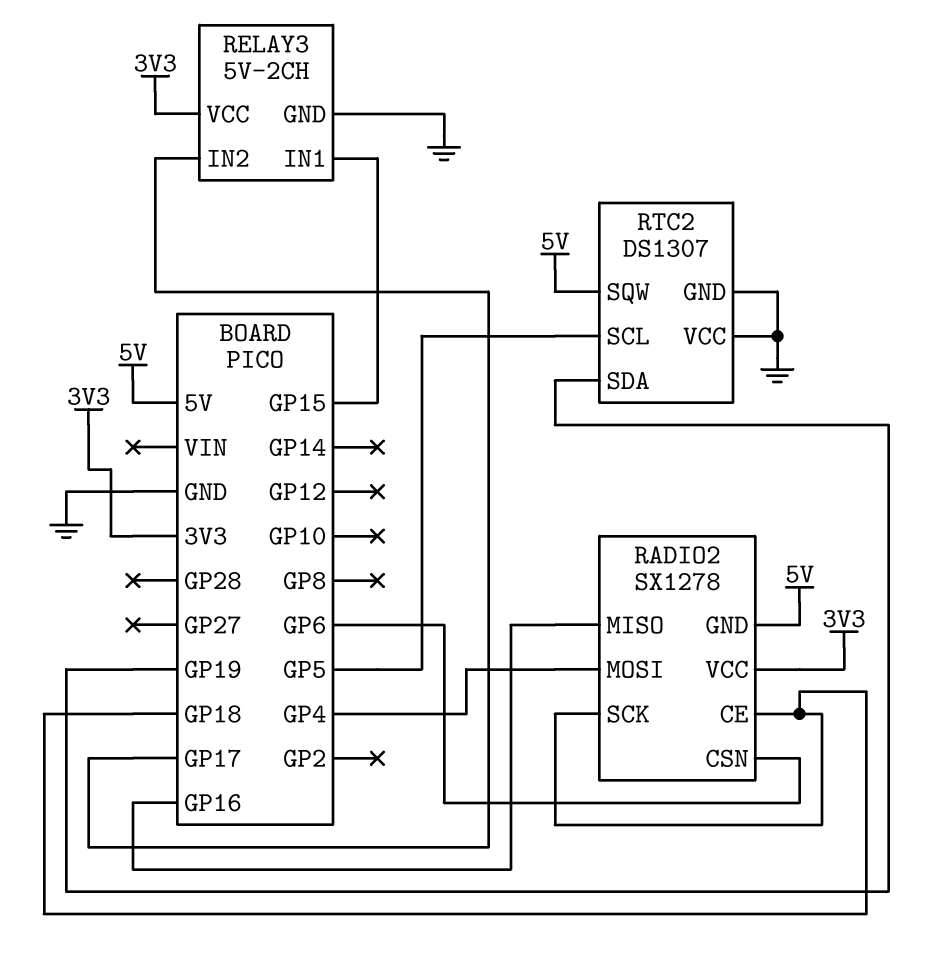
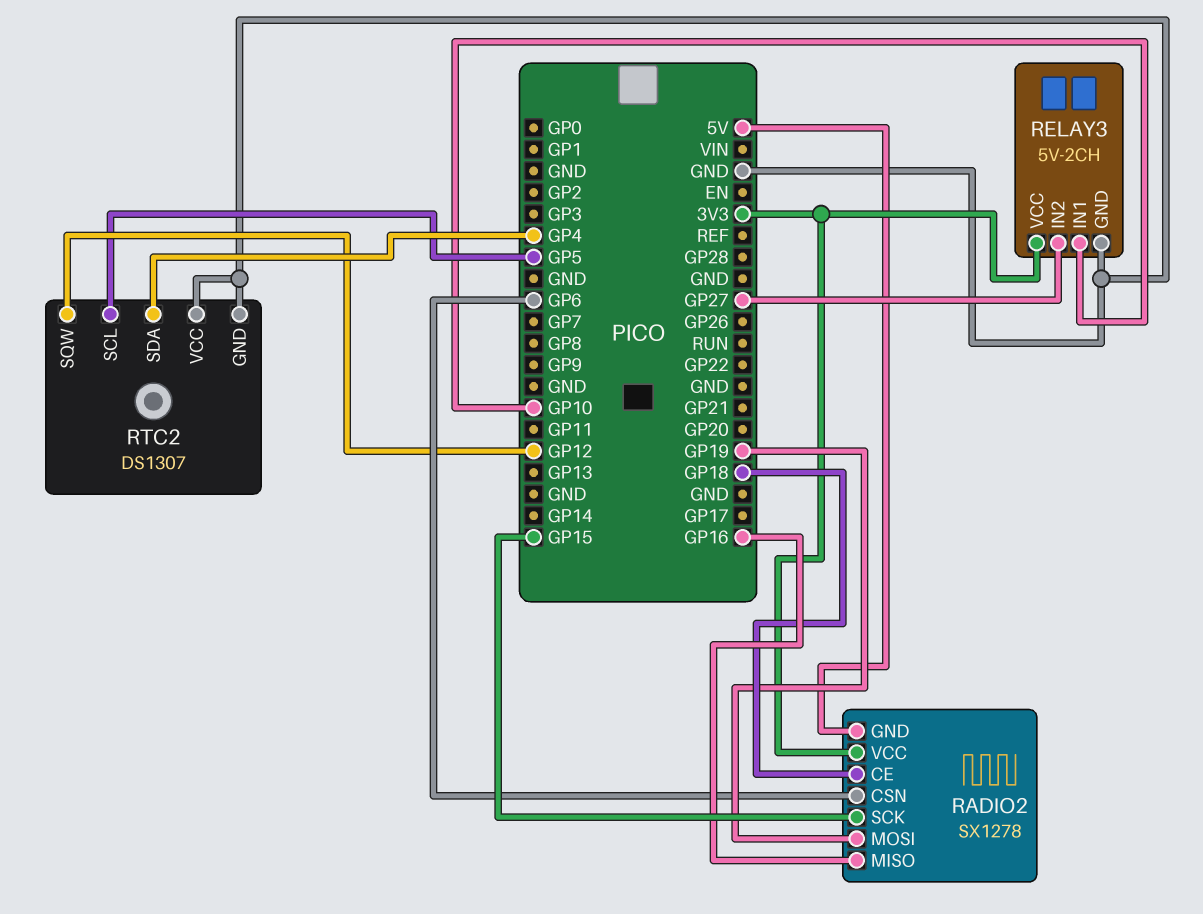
RADIO2 pin MOSI: GP4 -> GP19
RADIO2 pin SCK: GP18 -> GP15
RELAY3 pin IN1: GP15 -> GP10
RELAY3 pin IN2: GP17 -> GP27
RTC2 pin SDA: GP19 -> GP4
RTC2 pin SQW: 5V -> GP12

